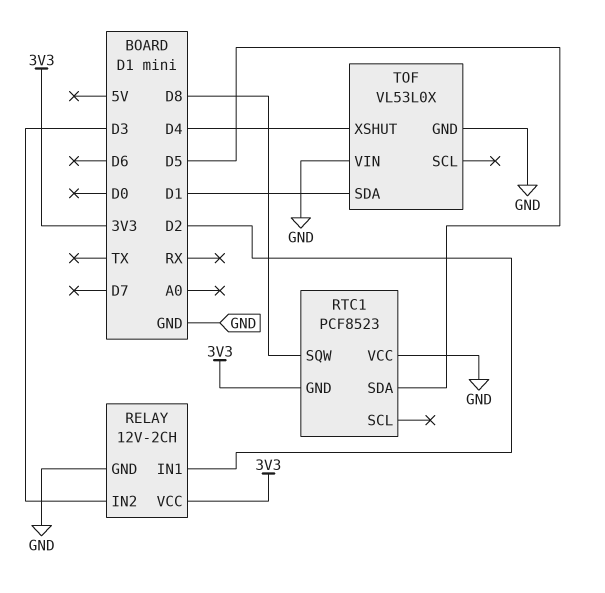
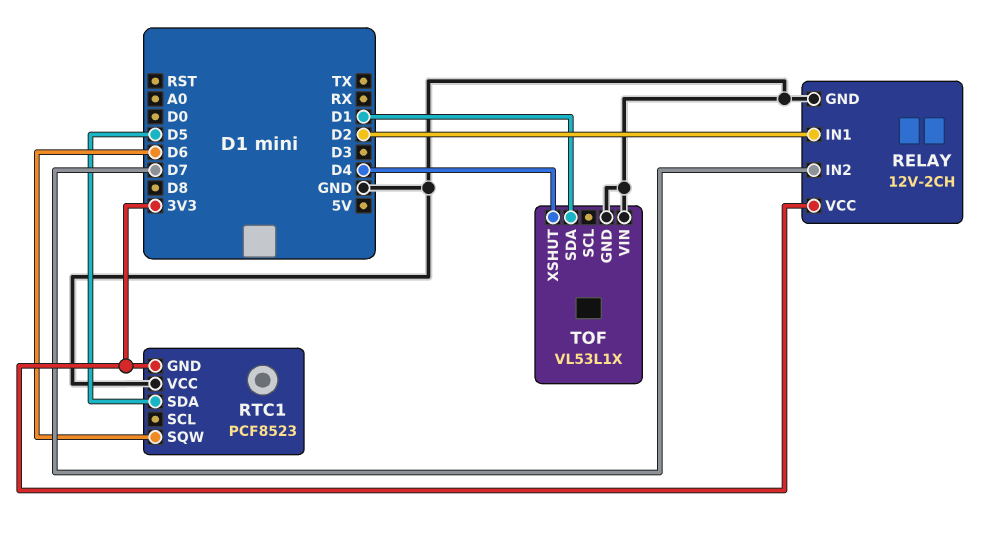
RELAY pin IN2: D3 -> D7
RTC1 pin SQW: D8 -> D6
TOF: VL53L0X -> VL53L1X

